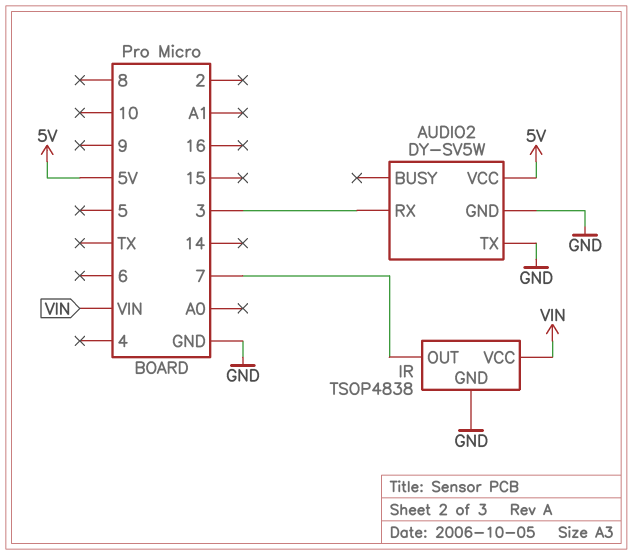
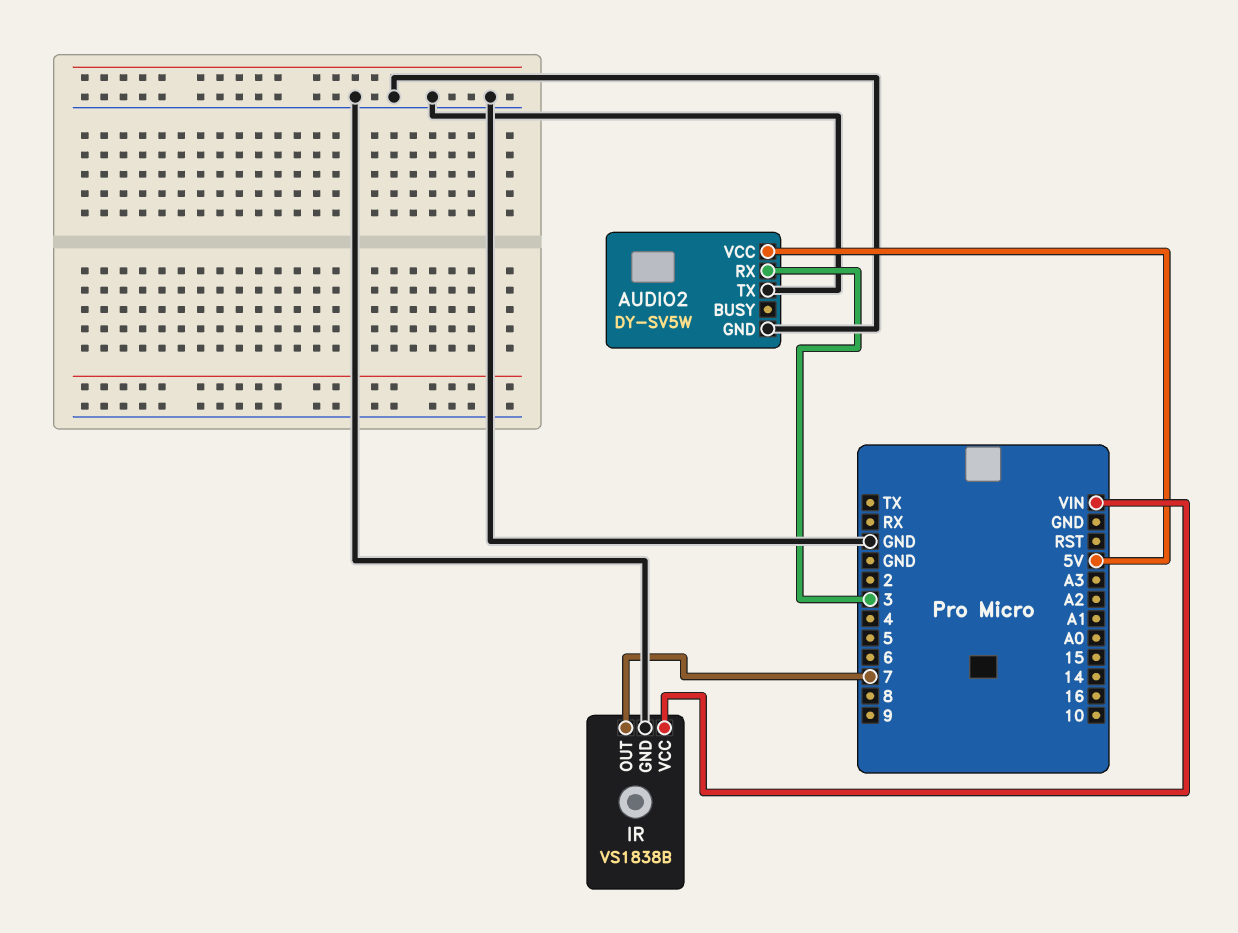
IR: TSOP4838 -> VS1838B

